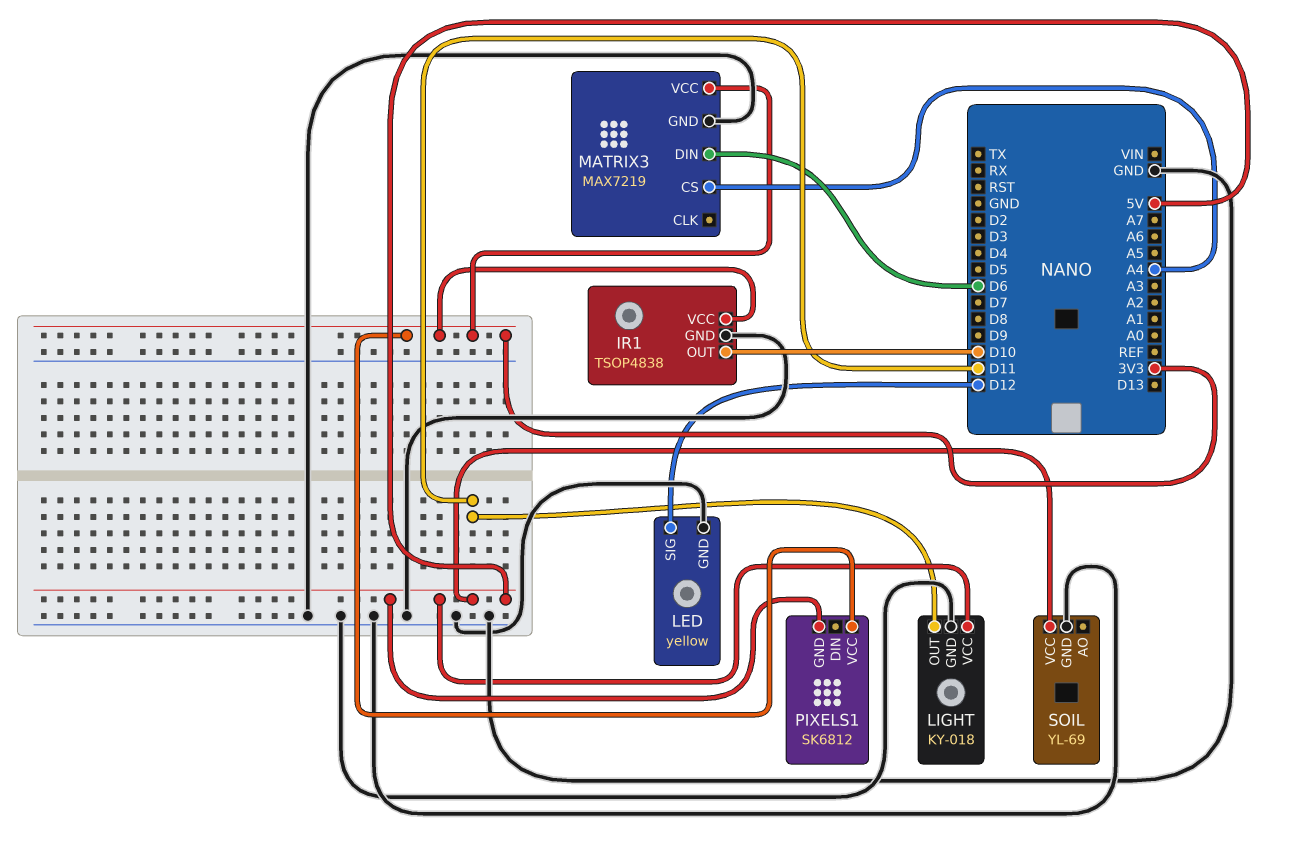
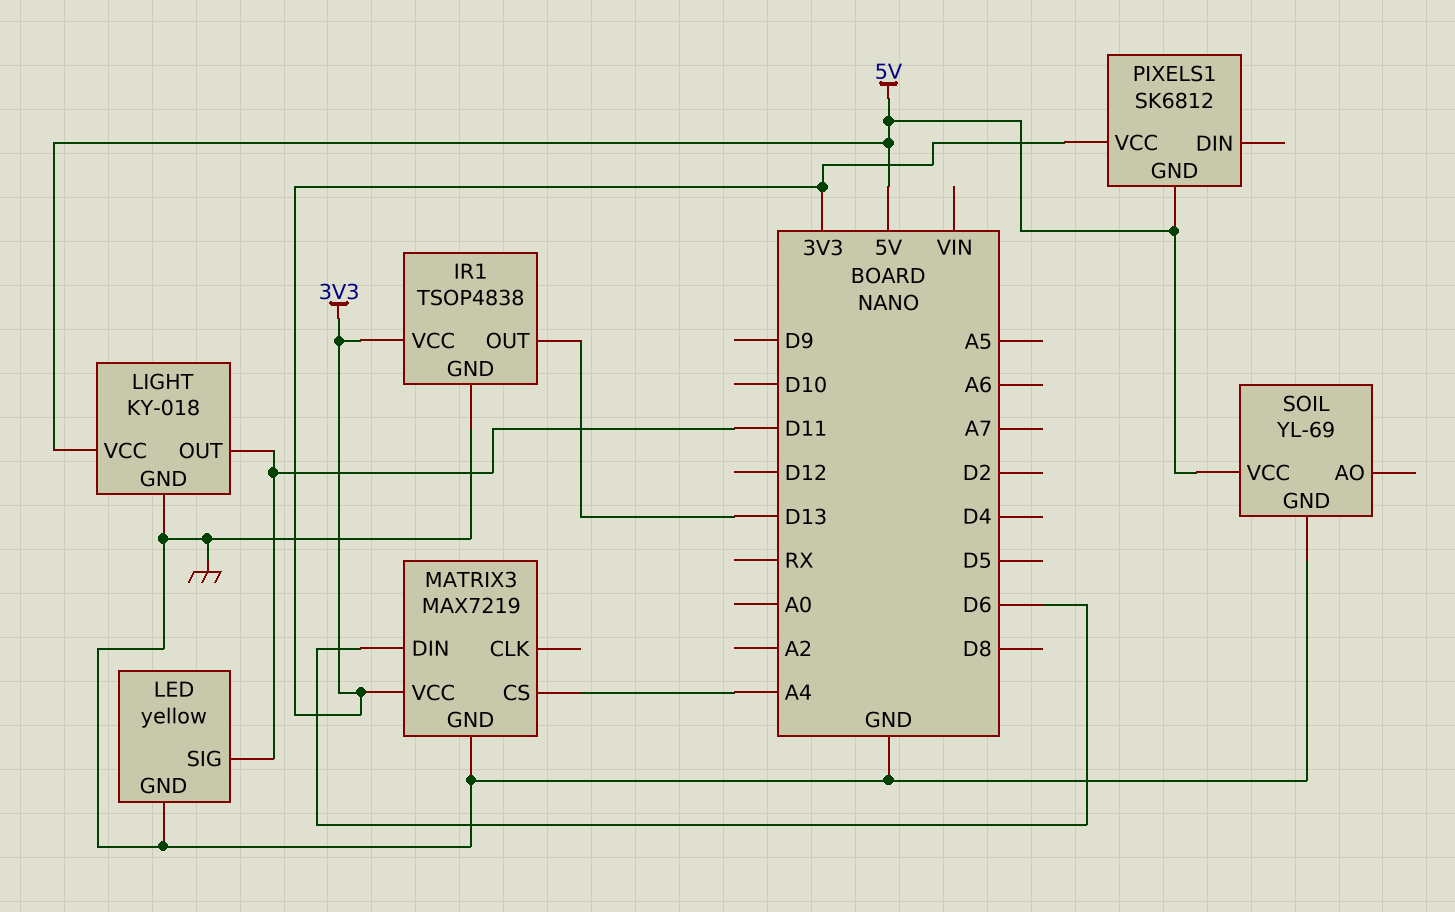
IR1 pin OUT: D10 -> D13
LED pin SIG: D12 -> D11

